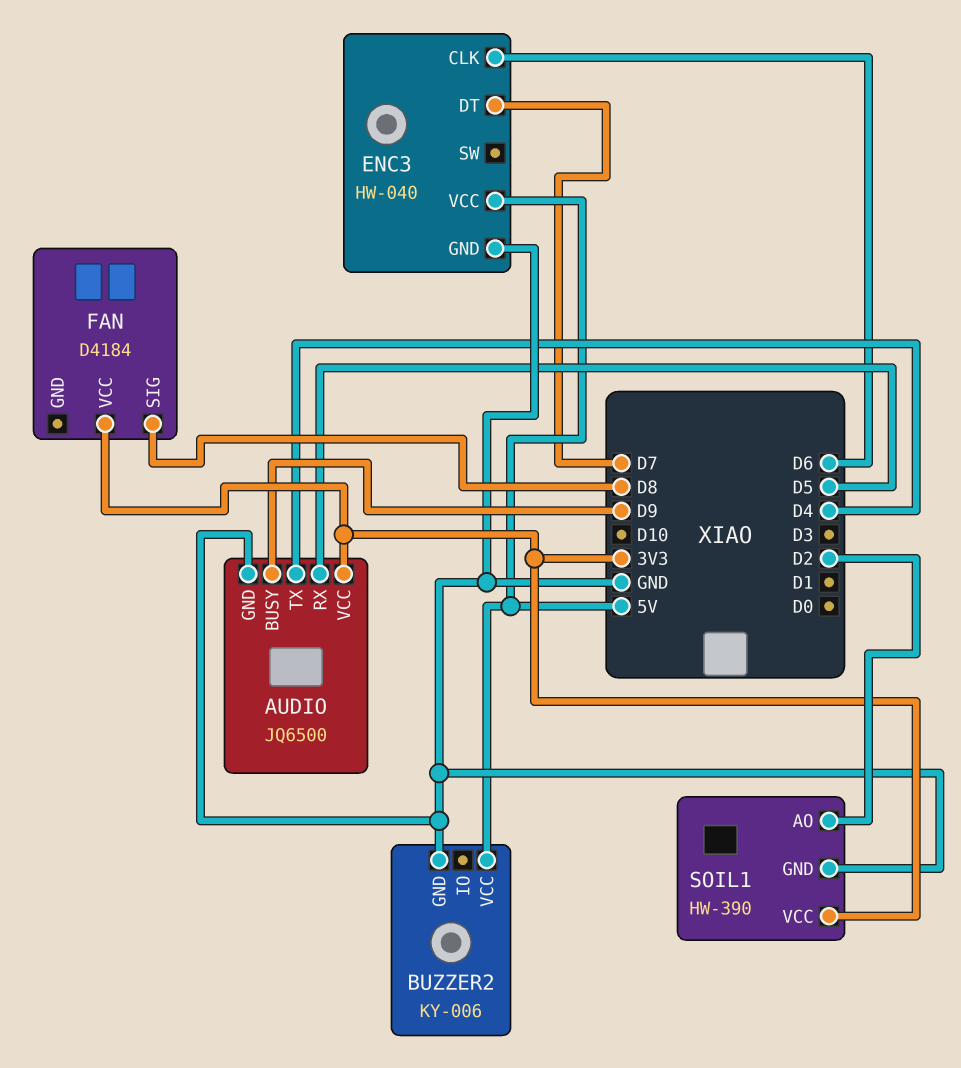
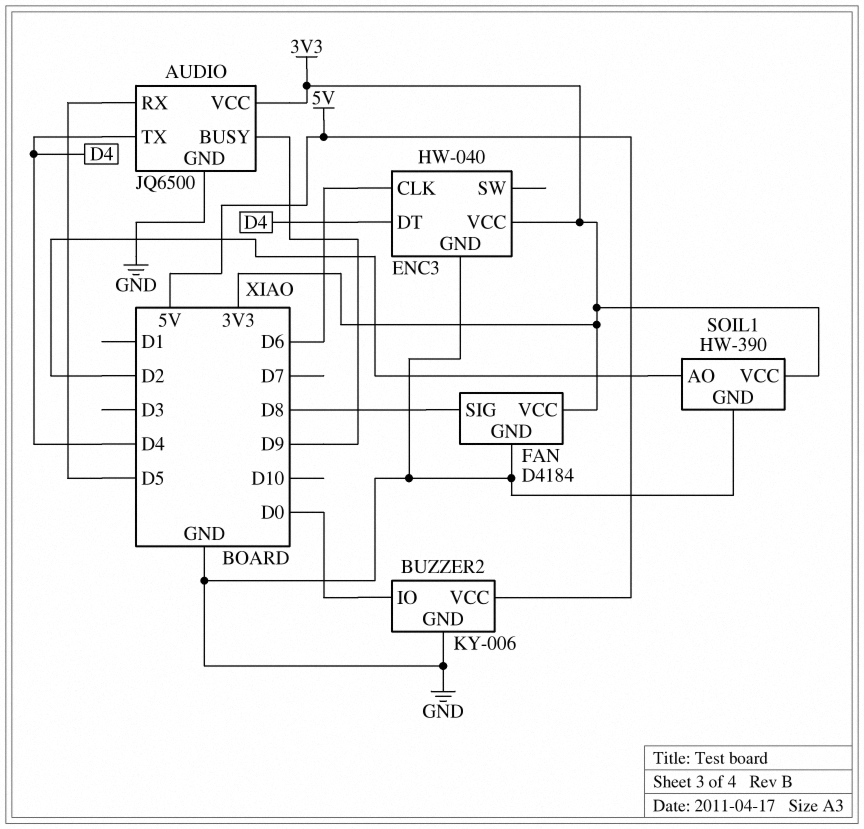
BUZZER2 pin IO: none -> D0
ENC3 pin DT: D7 -> D4
ENC3 pin VCC: 5V -> 3V3
FAN pin GND: none -> GND

